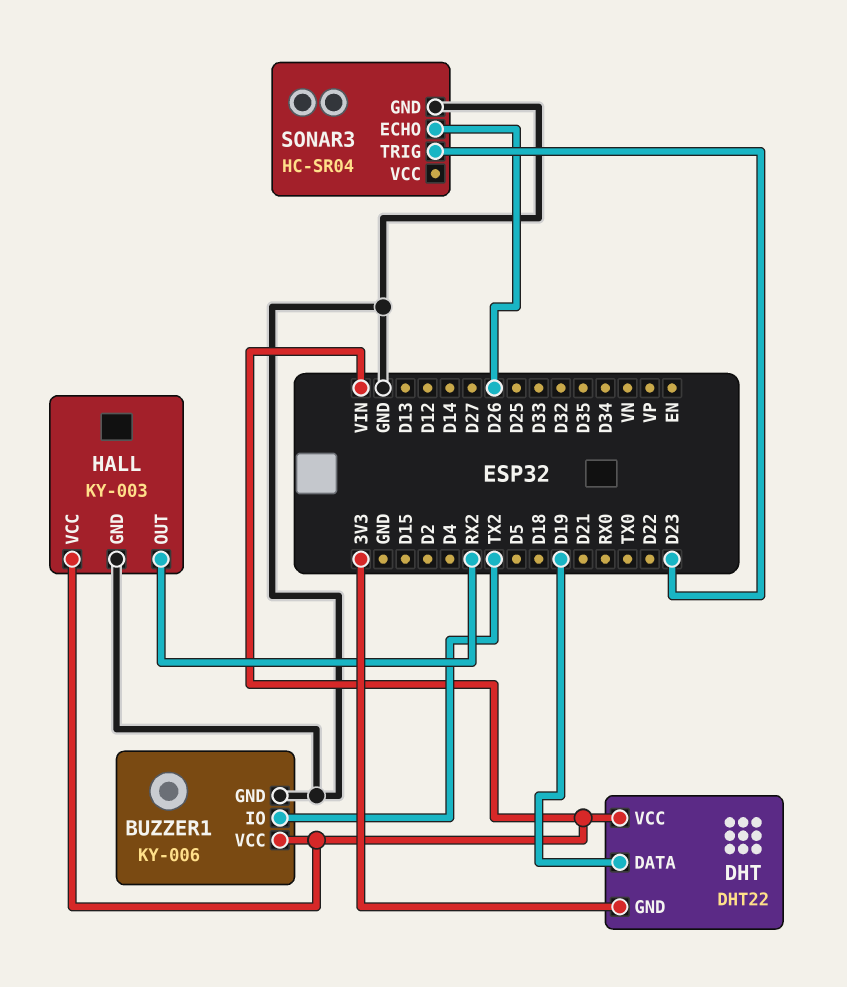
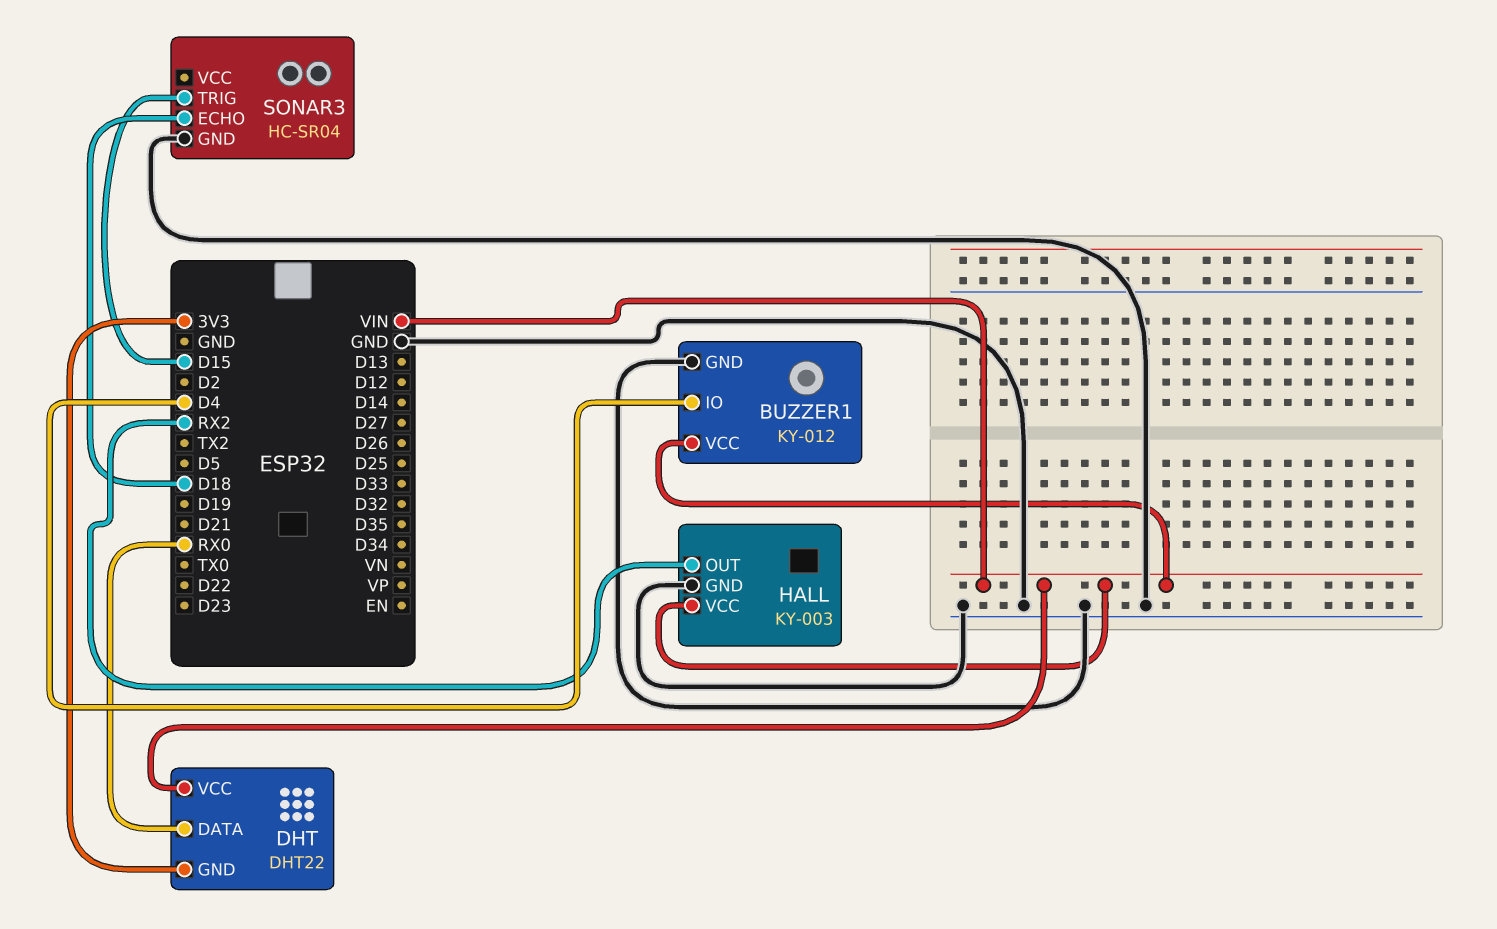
BUZZER1: KY-006 -> KY-012
BUZZER1 pin IO: TX2 -> D4
DHT pin DATA: D19 -> RX0
SONAR3 pin ECHO: D26 -> D18
SONAR3 pin TRIG: D23 -> D15

